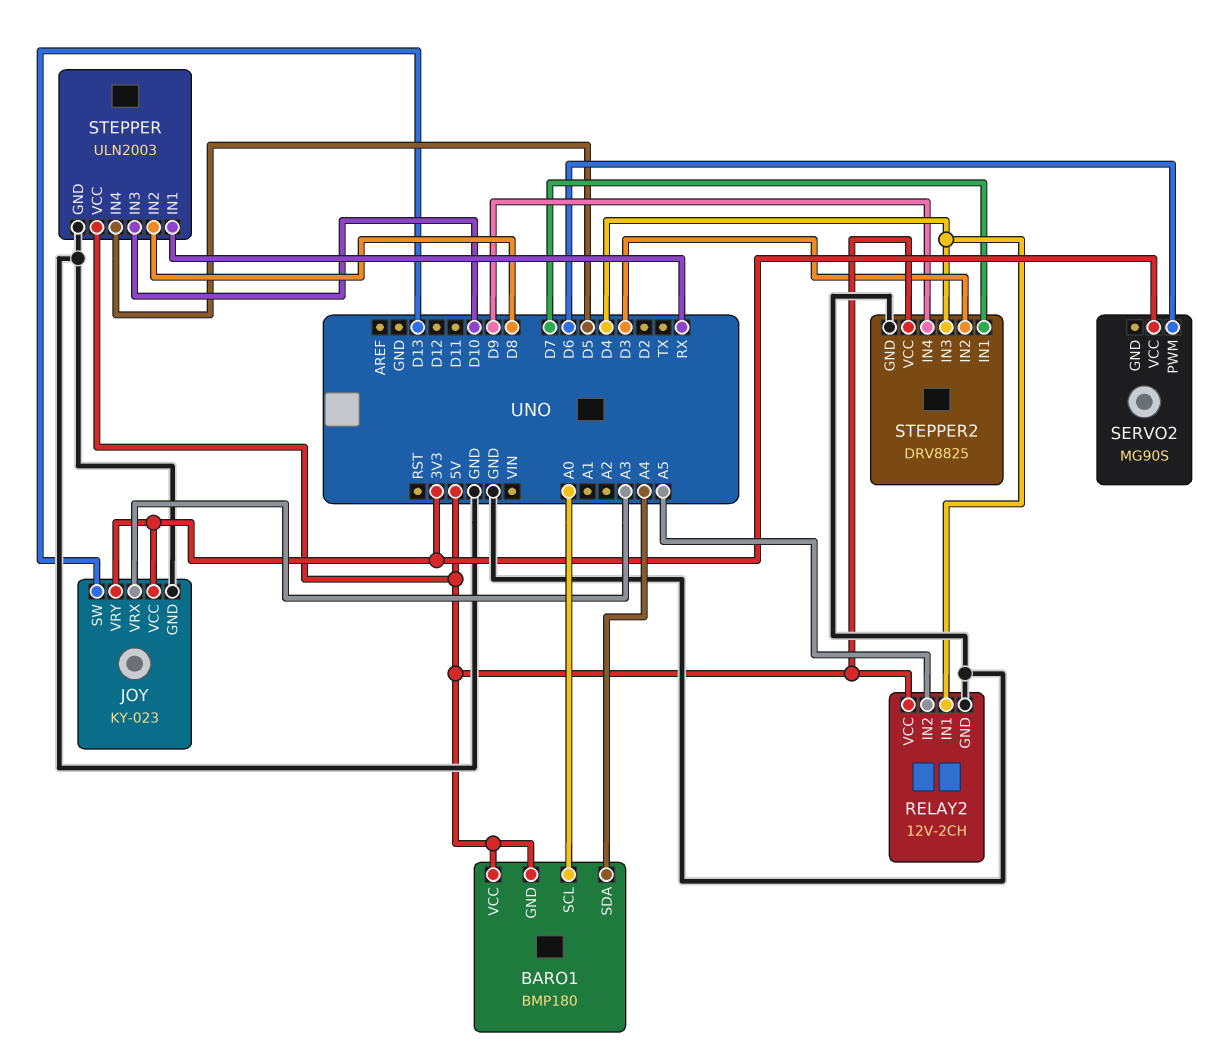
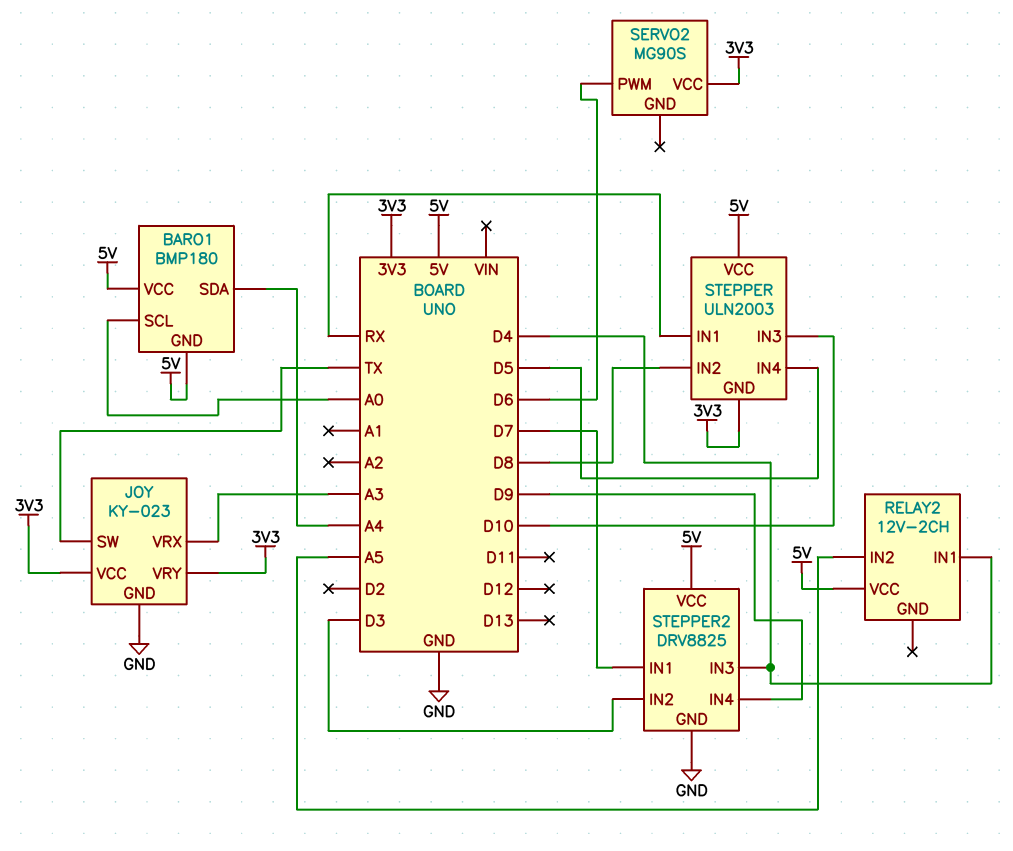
JOY pin SW: D13 -> TX
RELAY2 pin GND: GND -> none
STEPPER pin GND: GND -> 3V3

